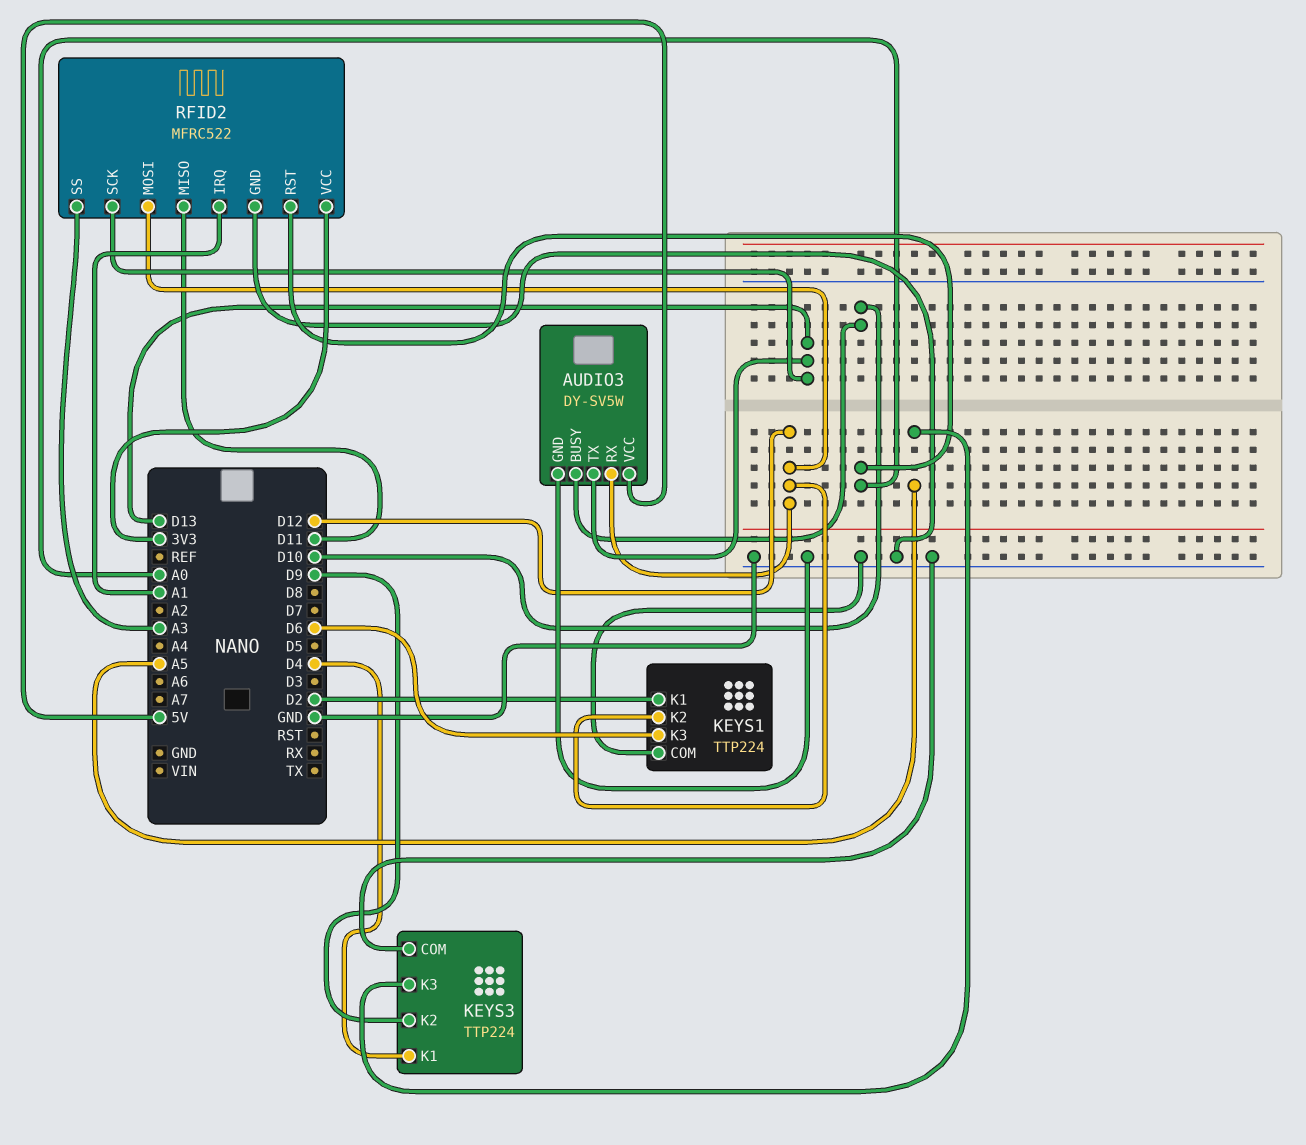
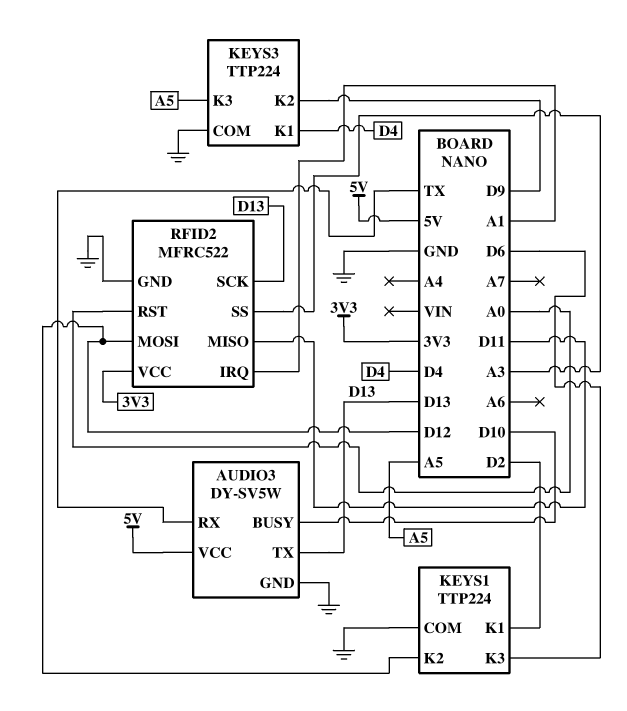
AUDIO3 pin RX: D12 -> TX

